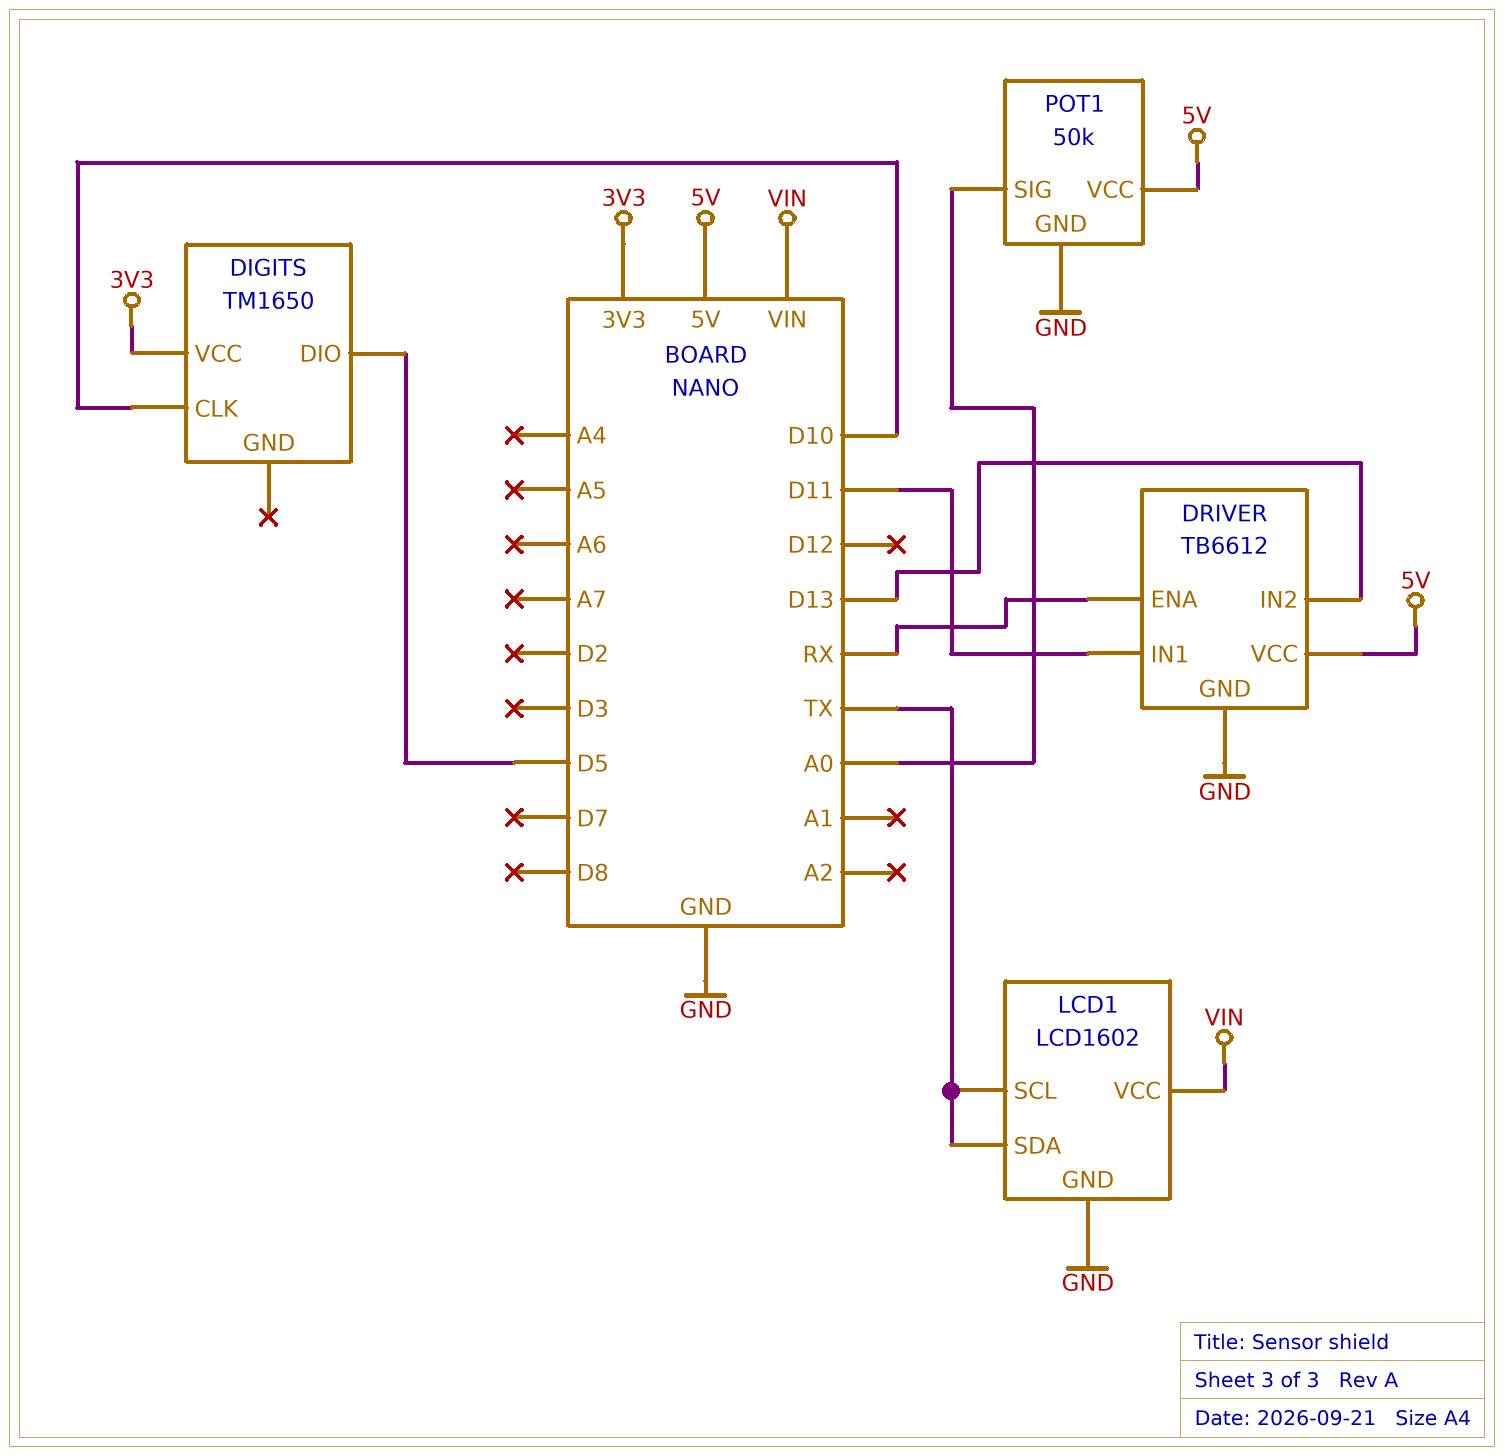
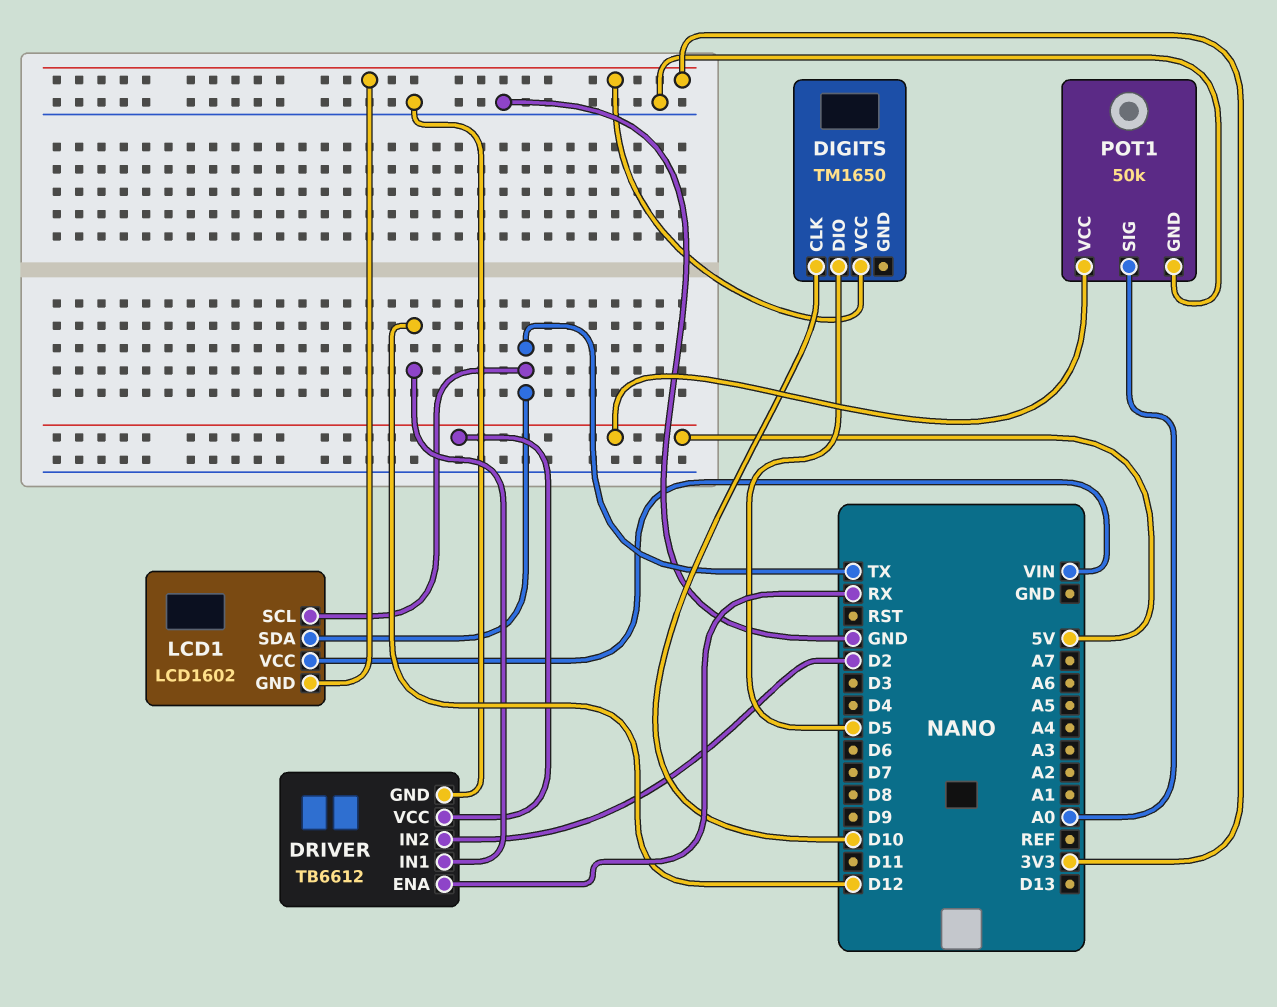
DRIVER pin IN1: D11 -> D12
DRIVER pin IN2: D13 -> D2
LCD1 pin GND: GND -> 3V3

